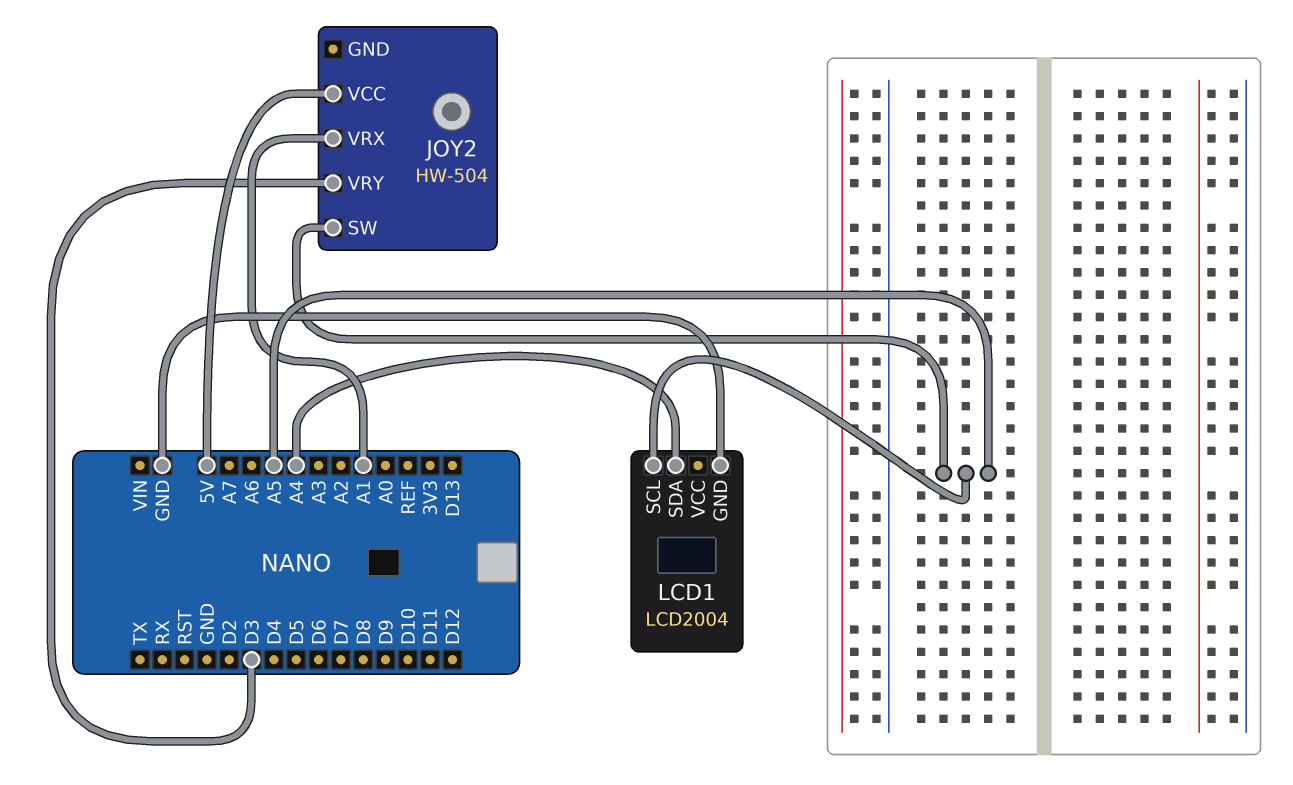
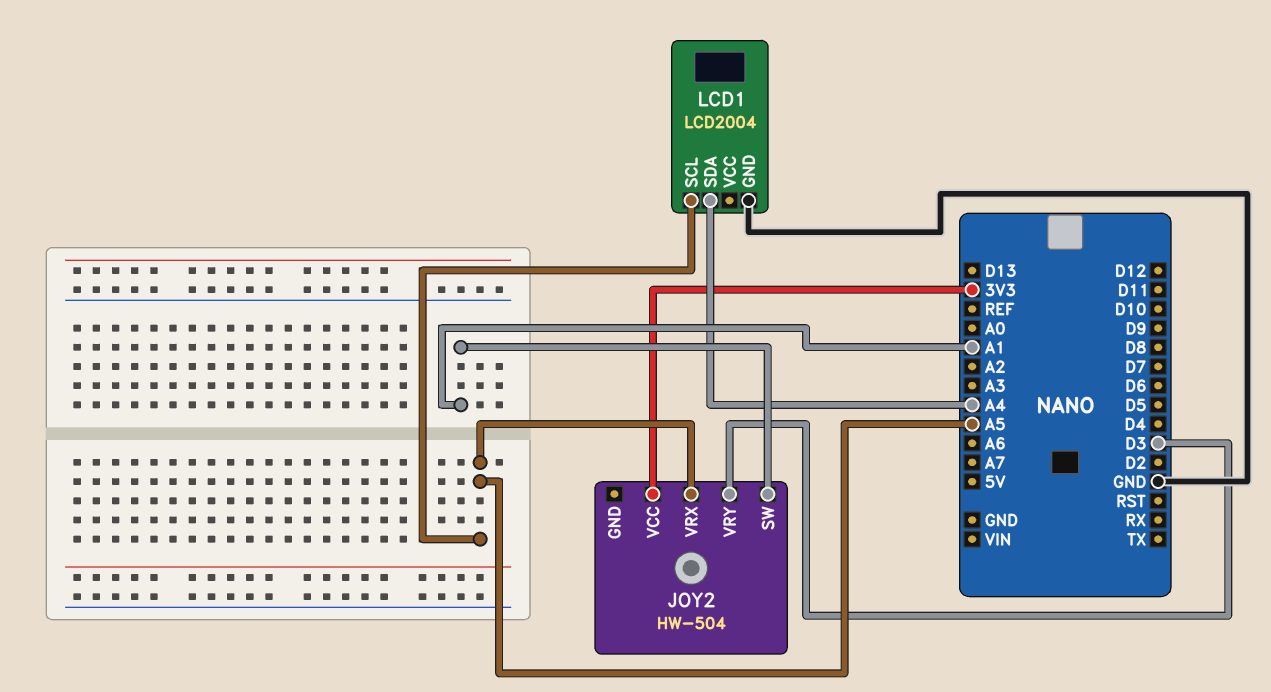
JOY2 pin SW: A5 -> A1
JOY2 pin VCC: 5V -> 3V3
JOY2 pin VRX: A1 -> A5

